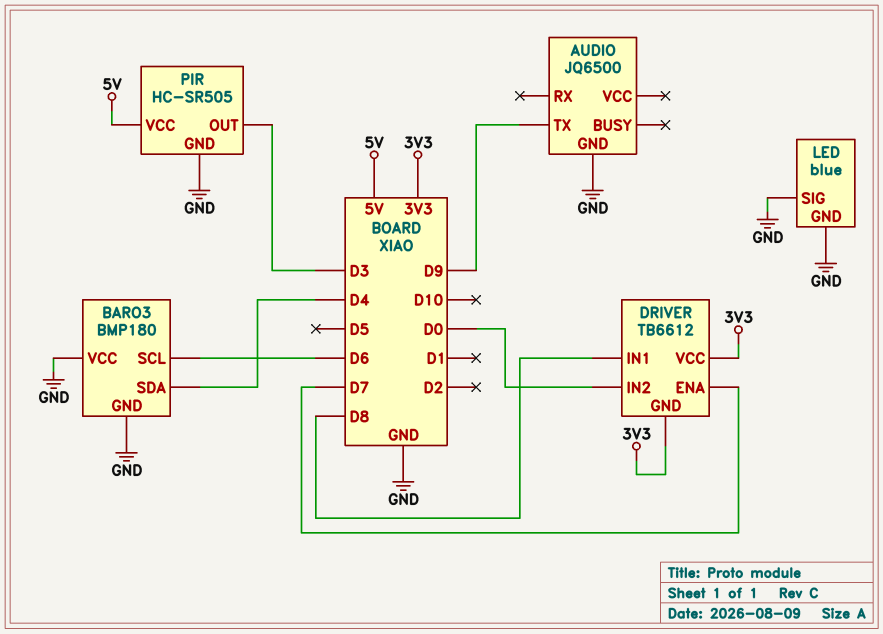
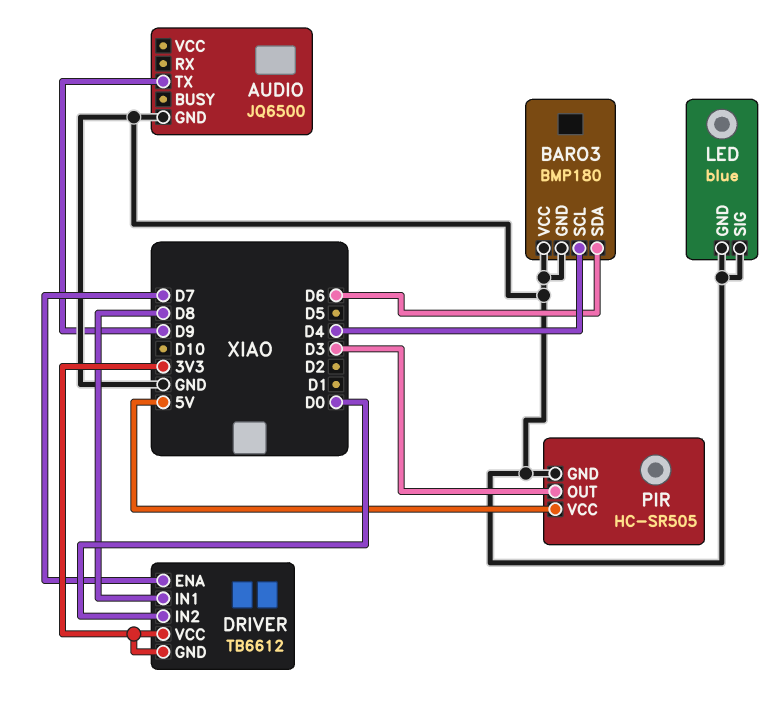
BARO3 pin SCL: D6 -> D4
BARO3 pin SDA: D4 -> D6

